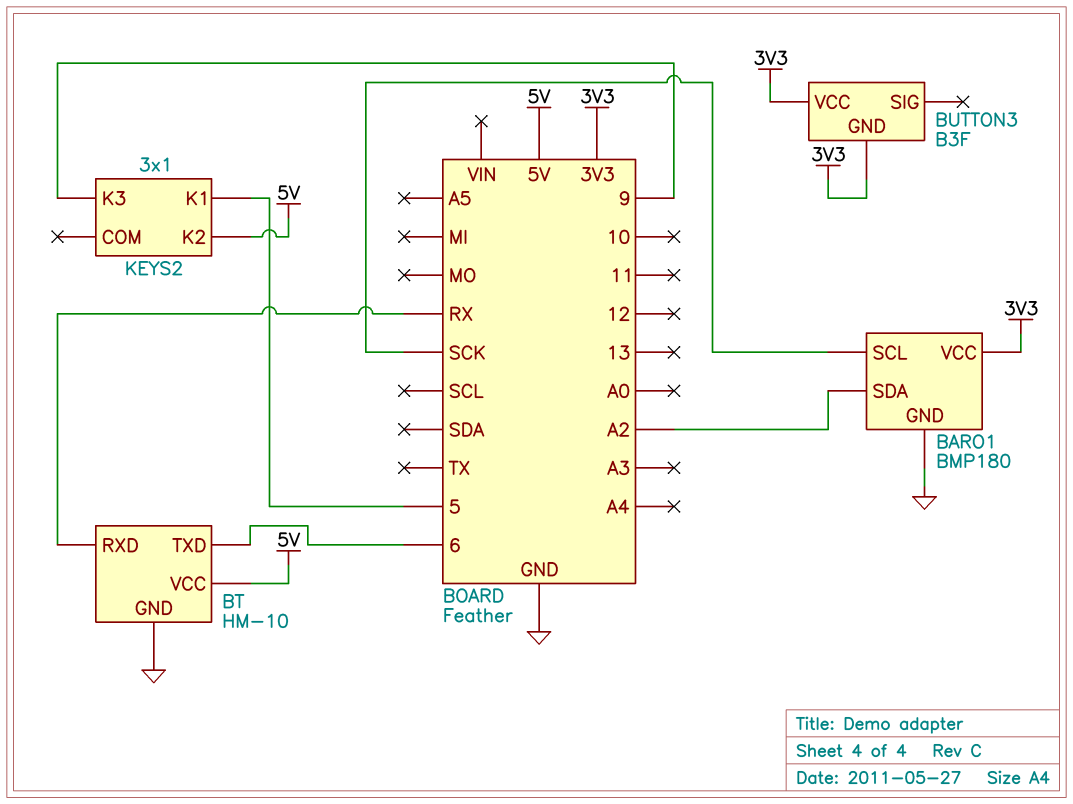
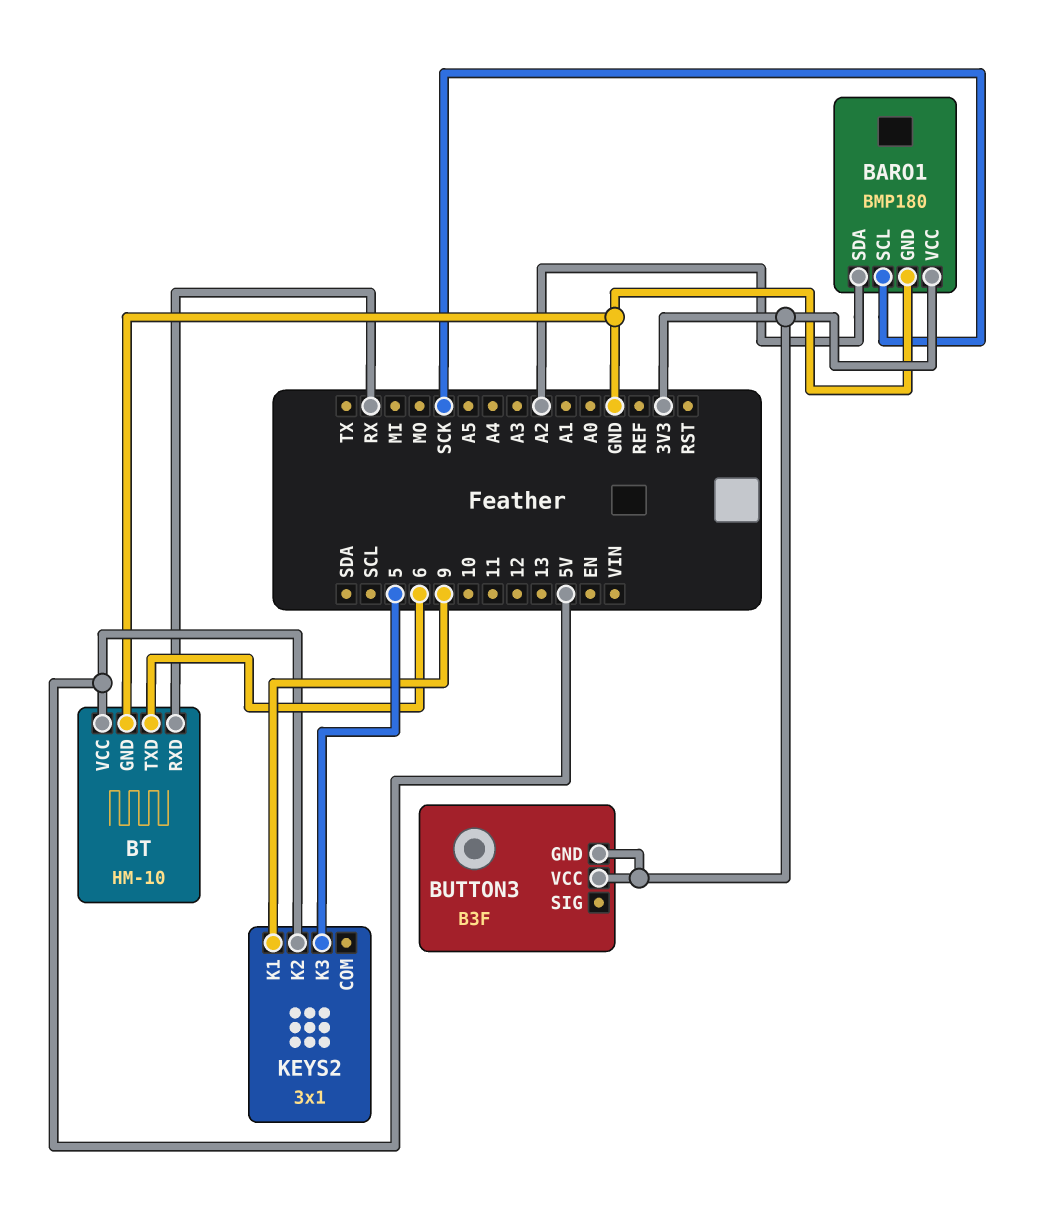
KEYS2 pin K1: 5 -> 9
KEYS2 pin K3: 9 -> 5

